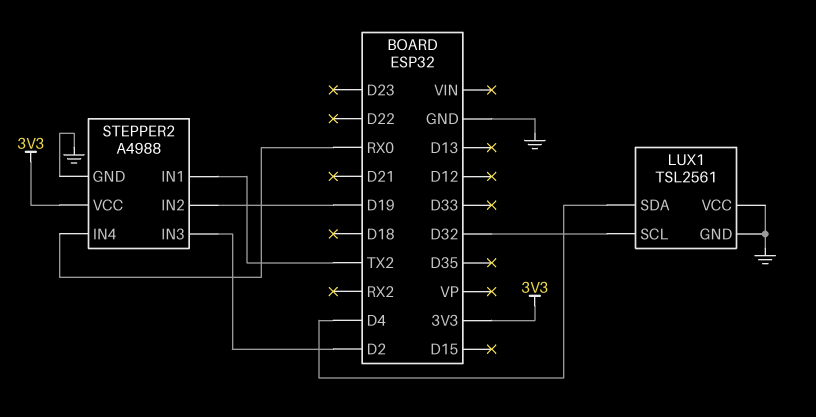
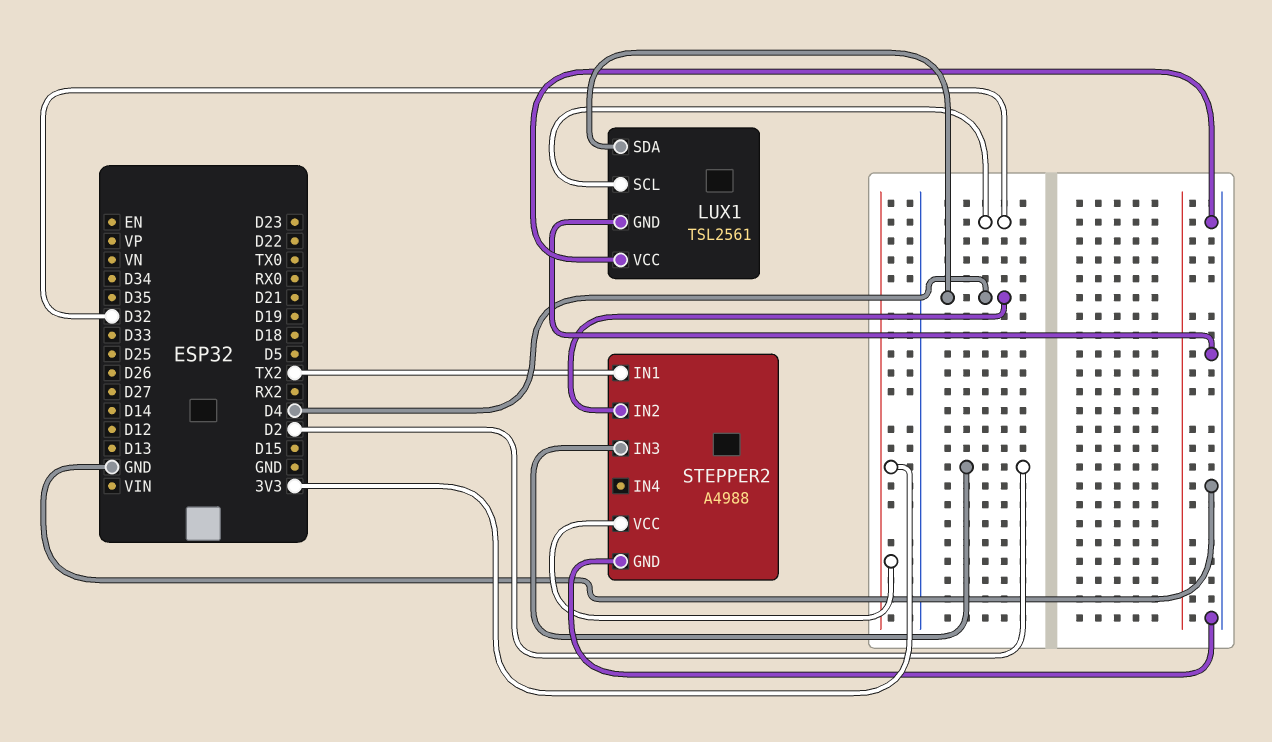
STEPPER2 pin IN2: D19 -> D4
STEPPER2 pin IN4: RX0 -> none

